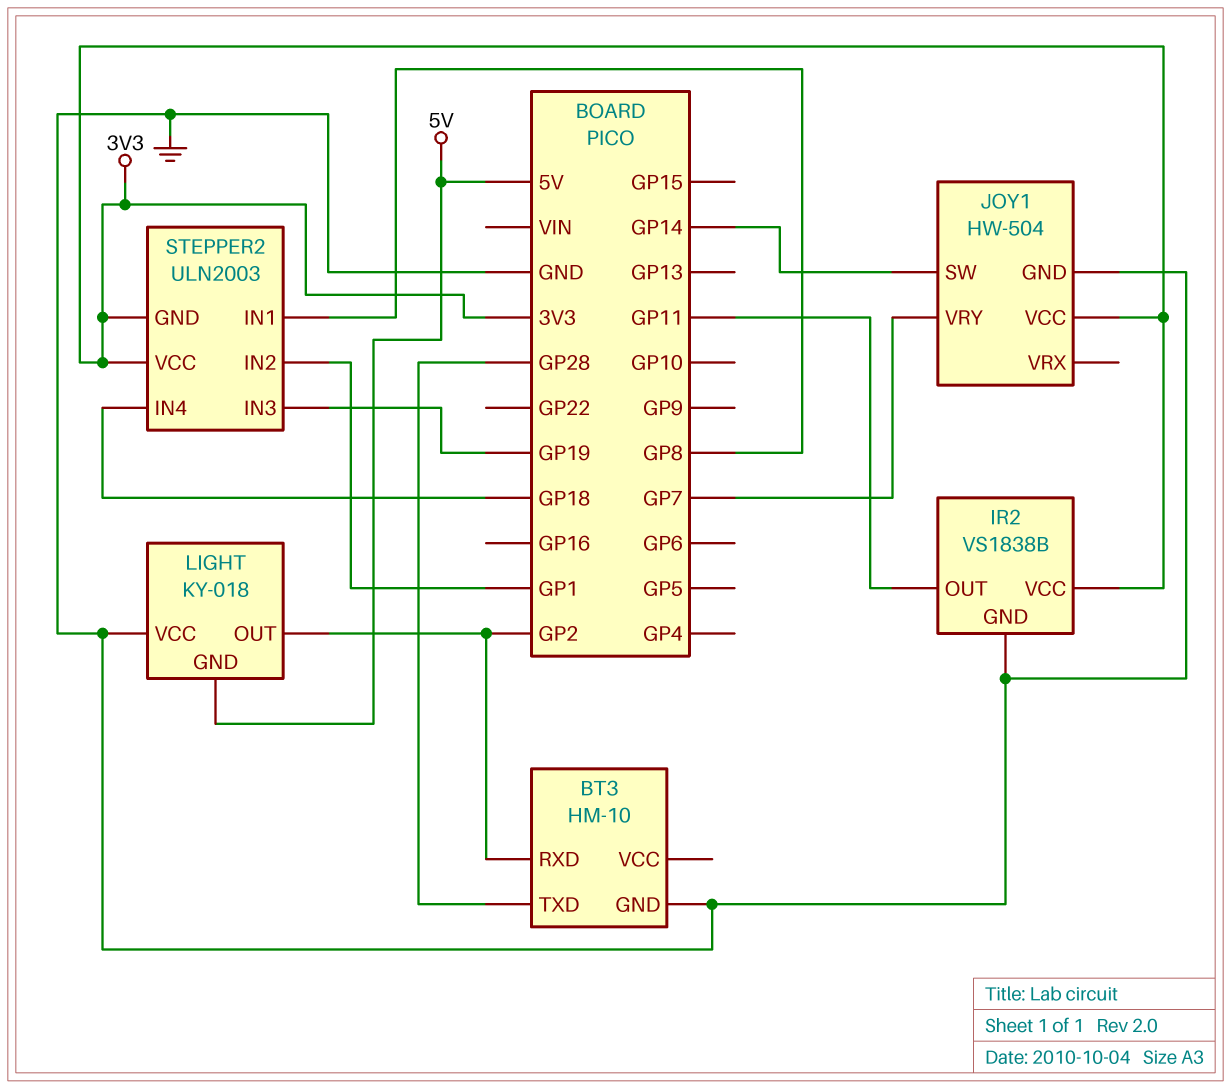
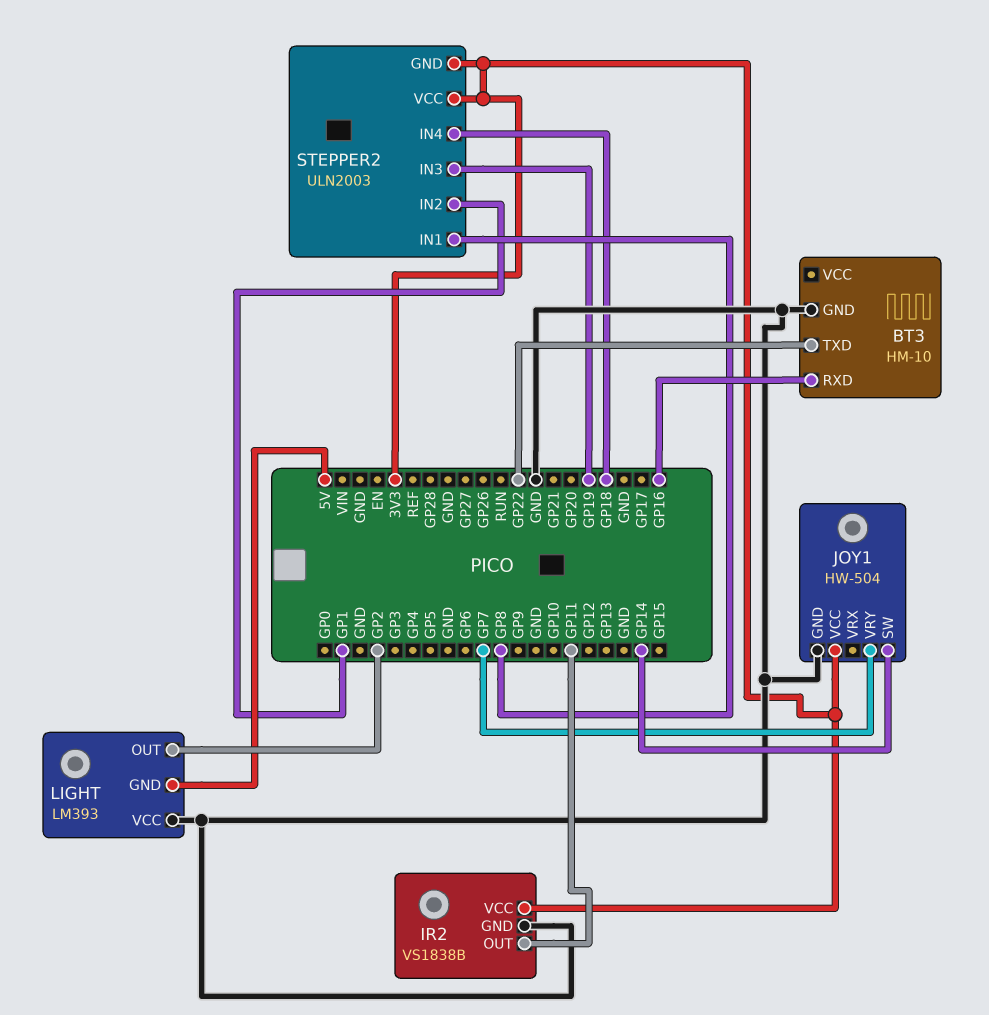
BT3 pin RXD: GP2 -> GP16
BT3 pin TXD: GP28 -> GP22
LIGHT: KY-018 -> LM393

